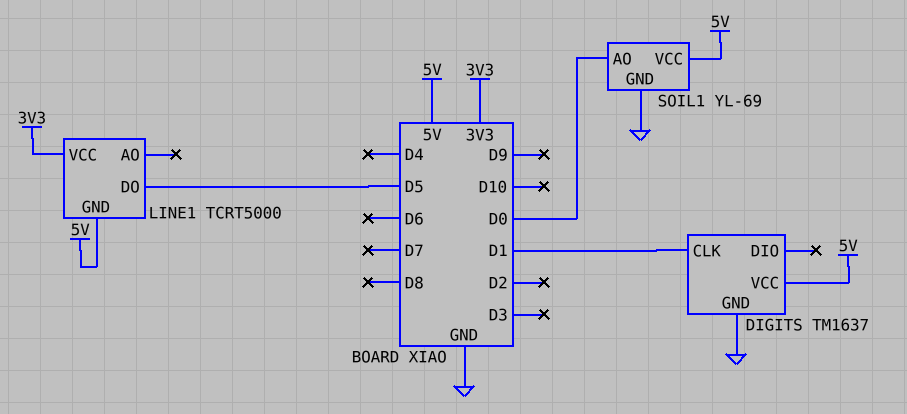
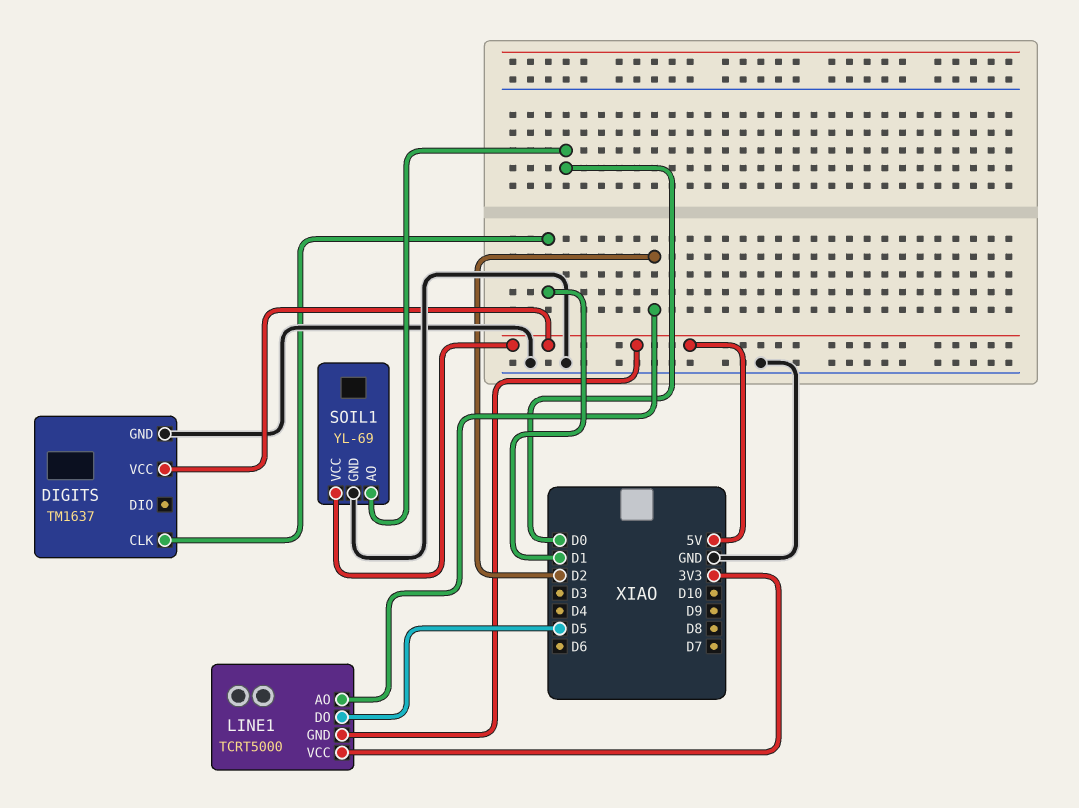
LINE1 pin AO: none -> D2

